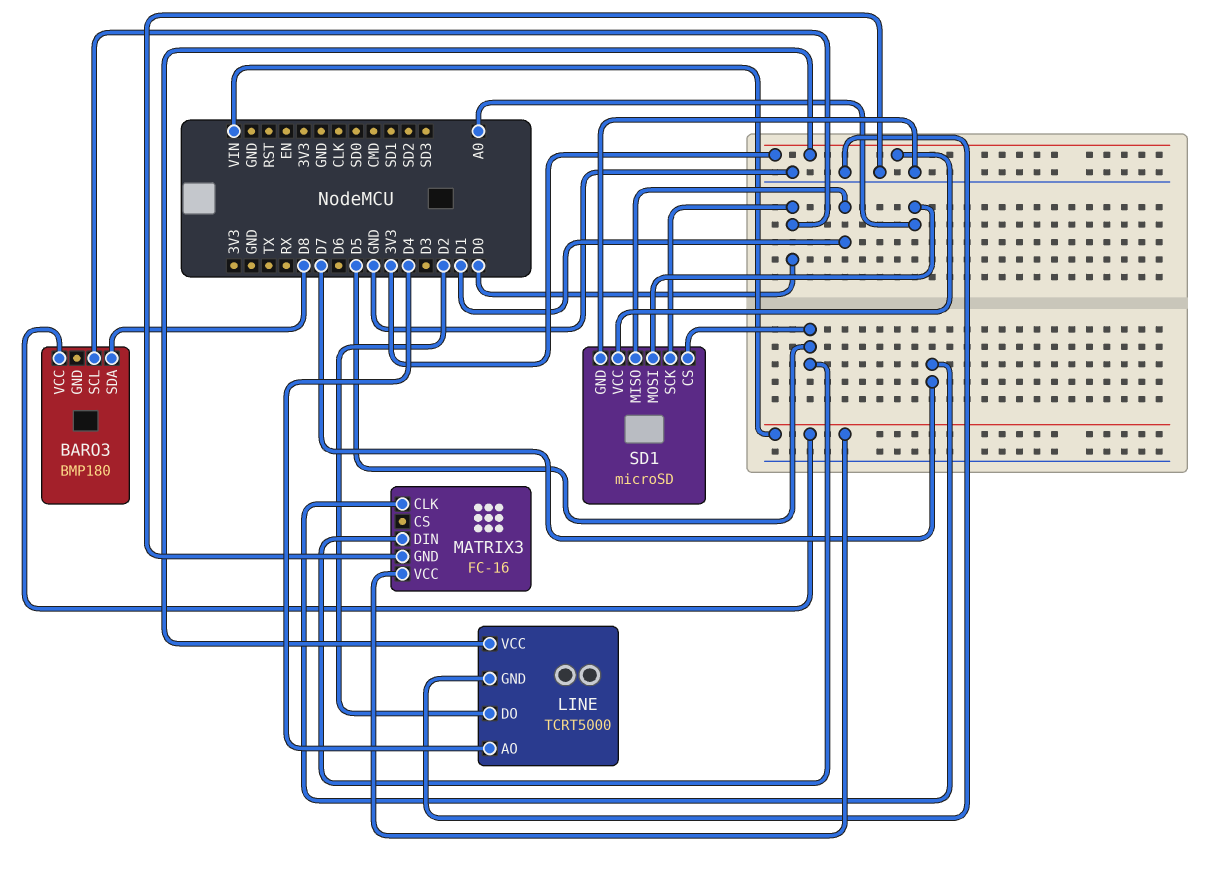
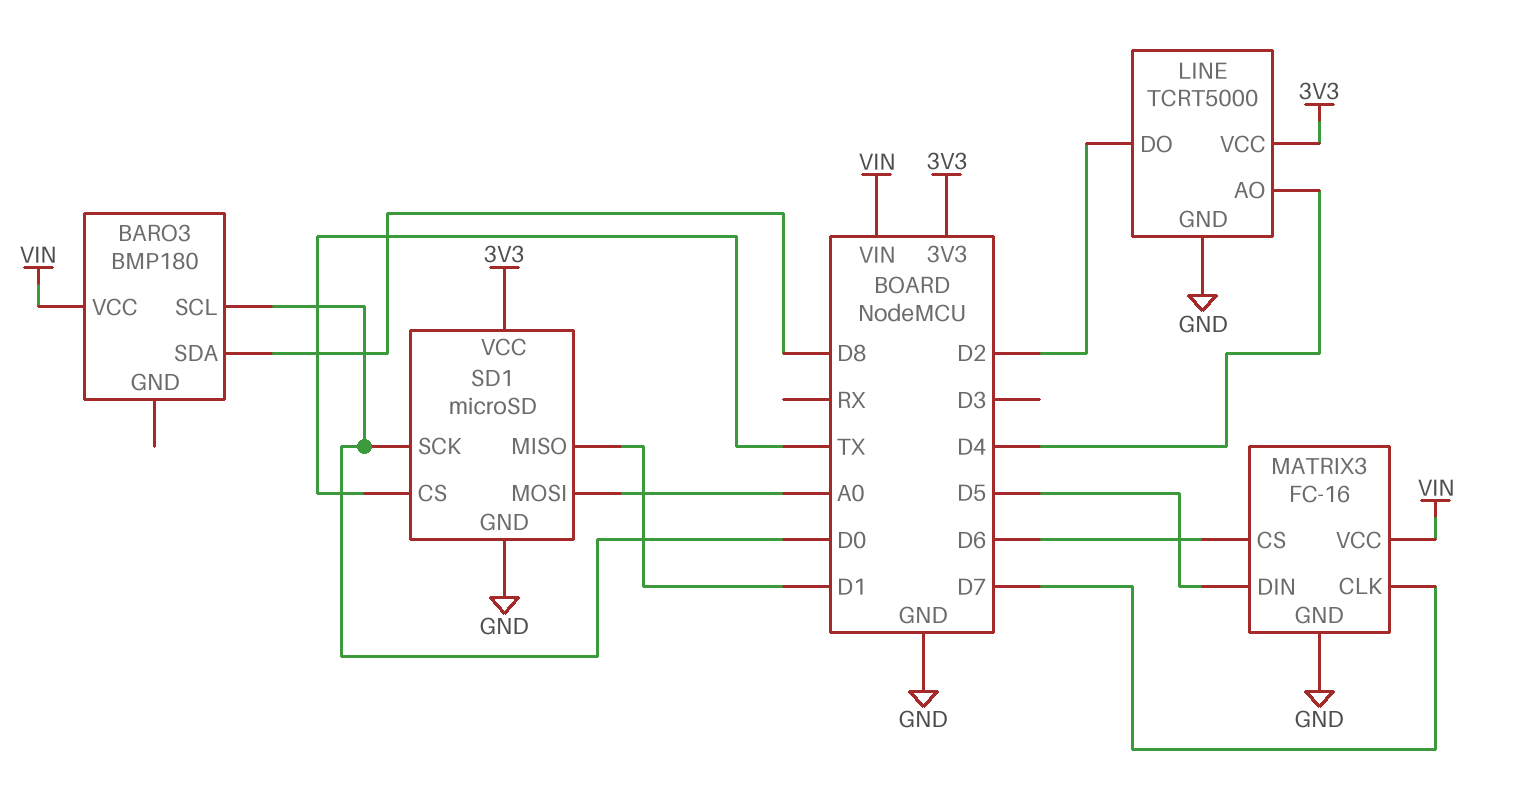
MATRIX3 pin CS: none -> D6
SD1 pin CS: D5 -> TX

